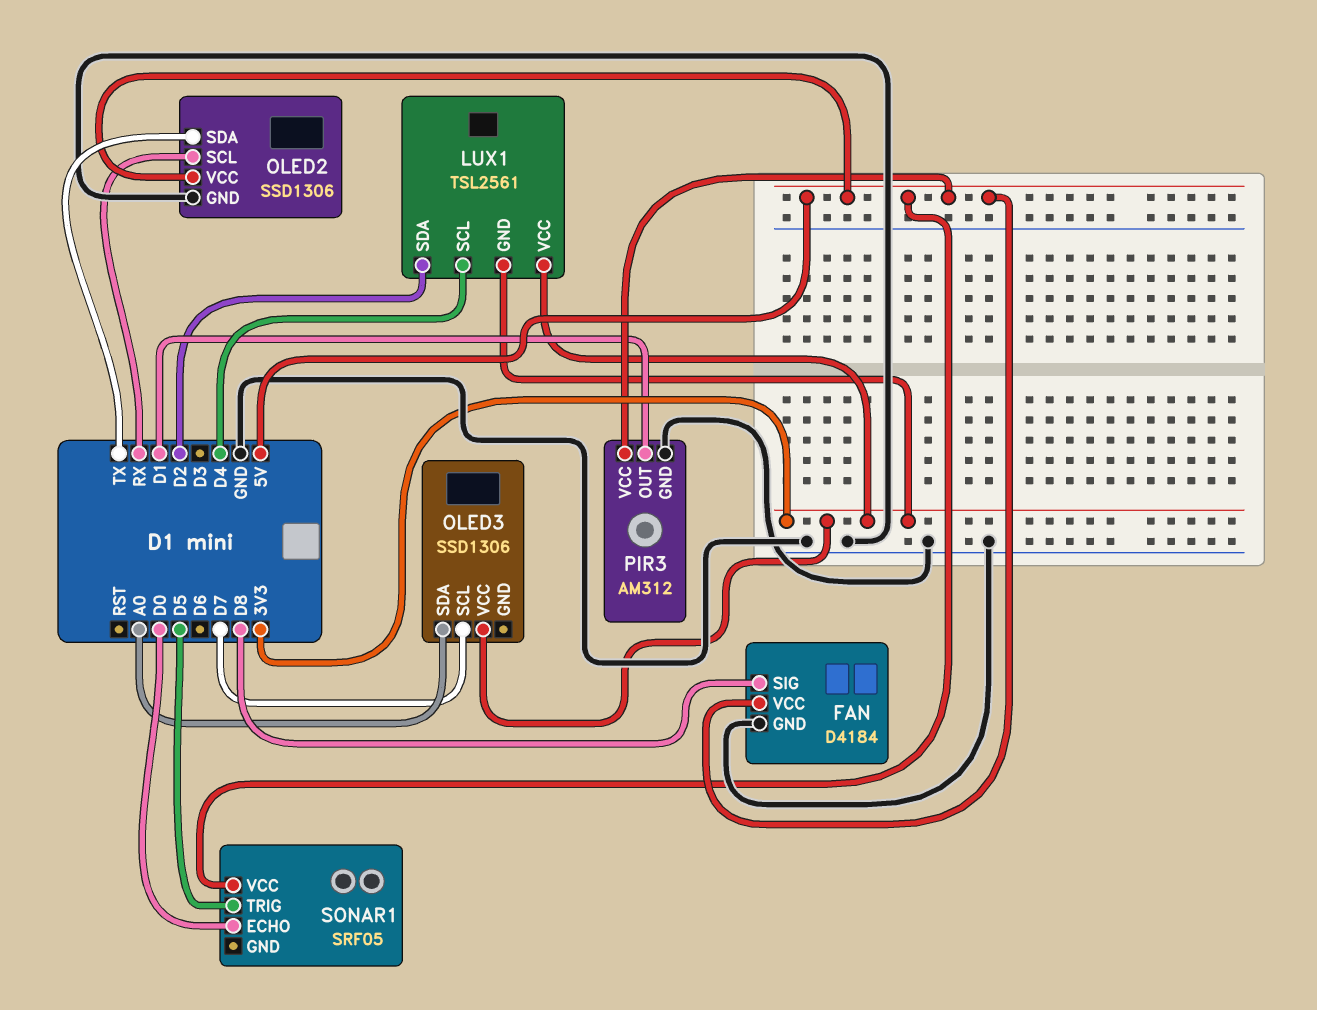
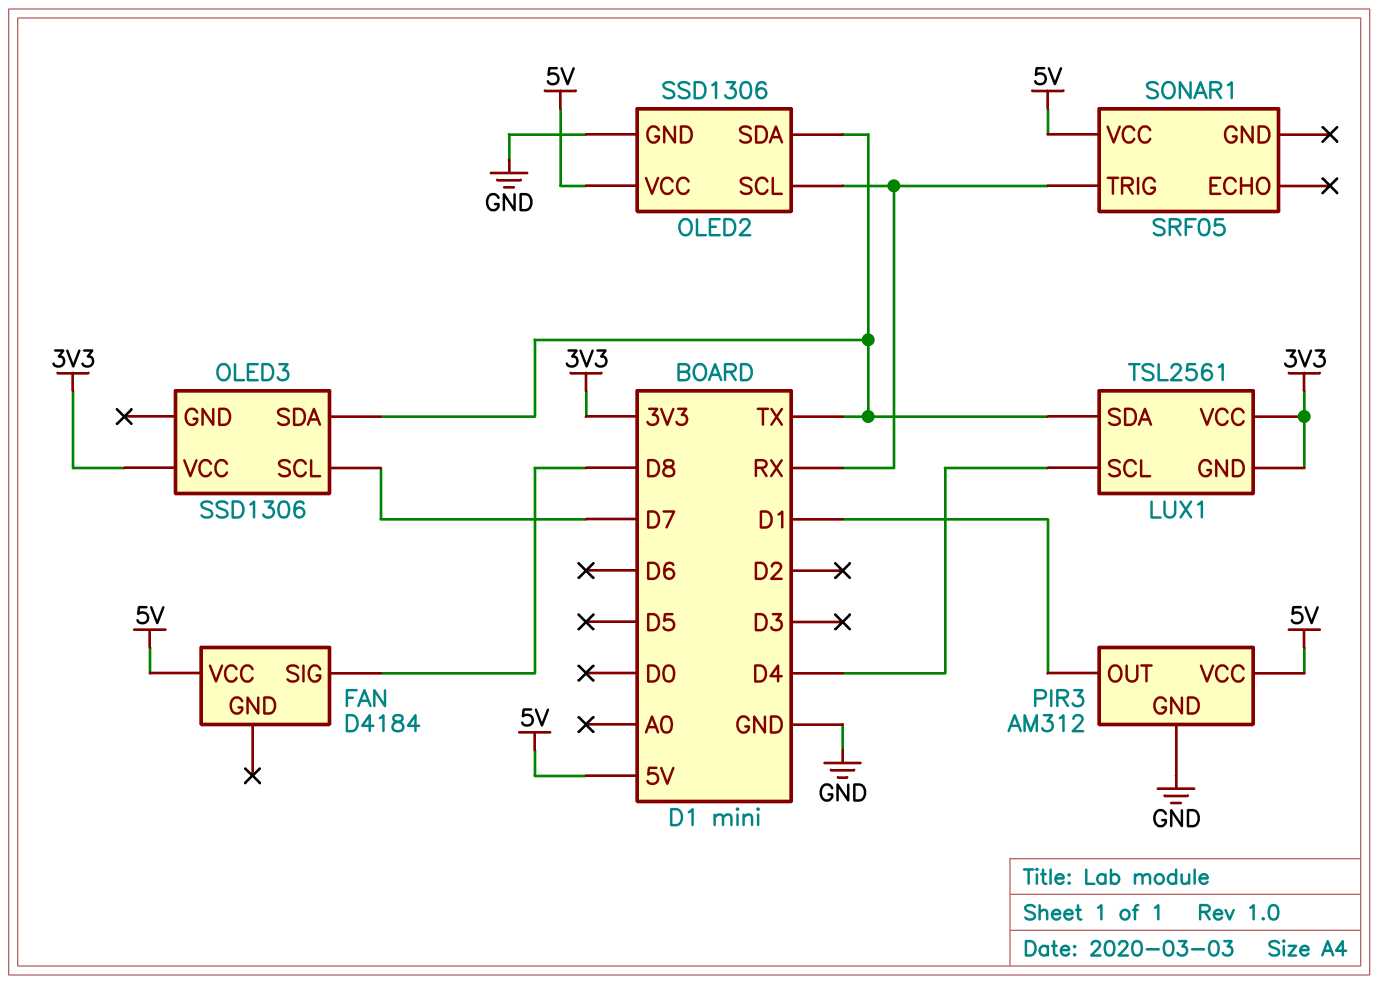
FAN pin GND: GND -> none
LUX1 pin SDA: D2 -> TX
OLED3 pin SDA: A0 -> TX
SONAR1 pin ECHO: D0 -> none
SONAR1 pin TRIG: D5 -> RX

